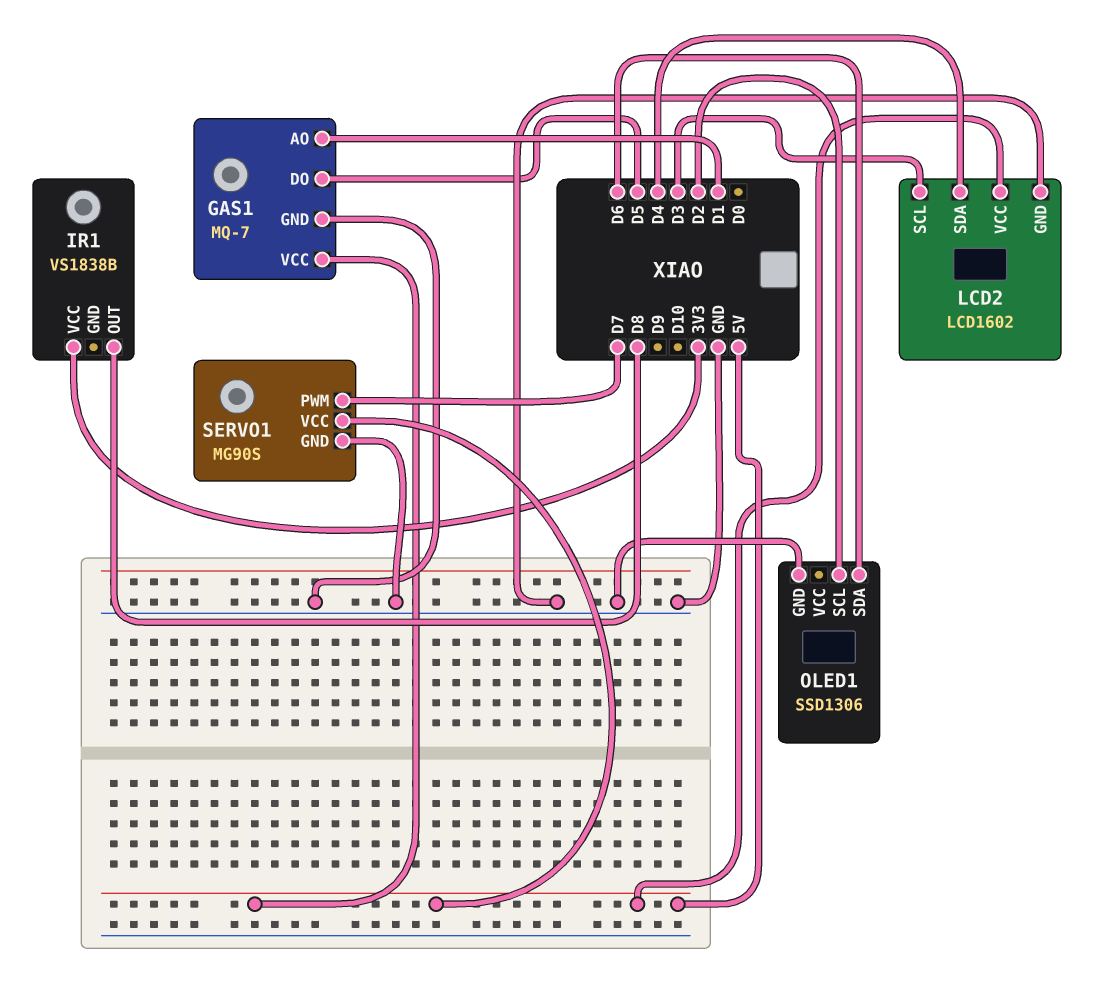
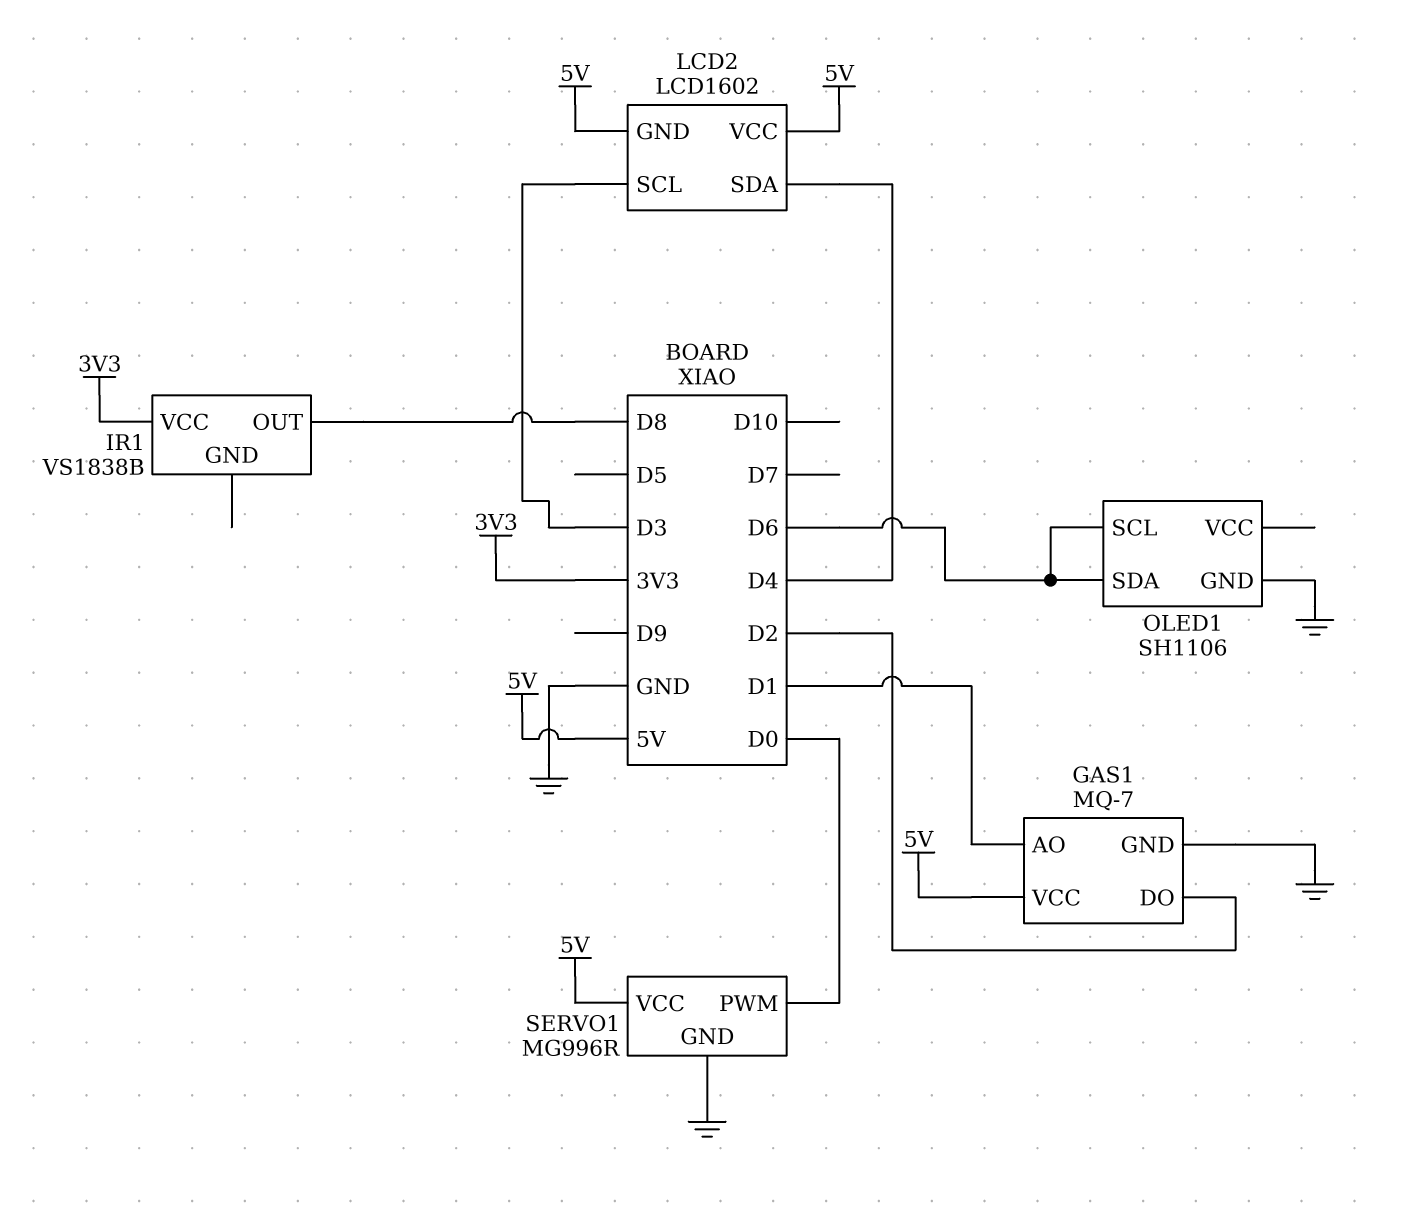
GAS1 pin DO: D5 -> D2
LCD2 pin GND: GND -> 5V
OLED1: SSD1306 -> SH1106
OLED1 pin SCL: D2 -> D6
SERVO1: MG90S -> MG996R
SERVO1 pin PWM: D7 -> D0

